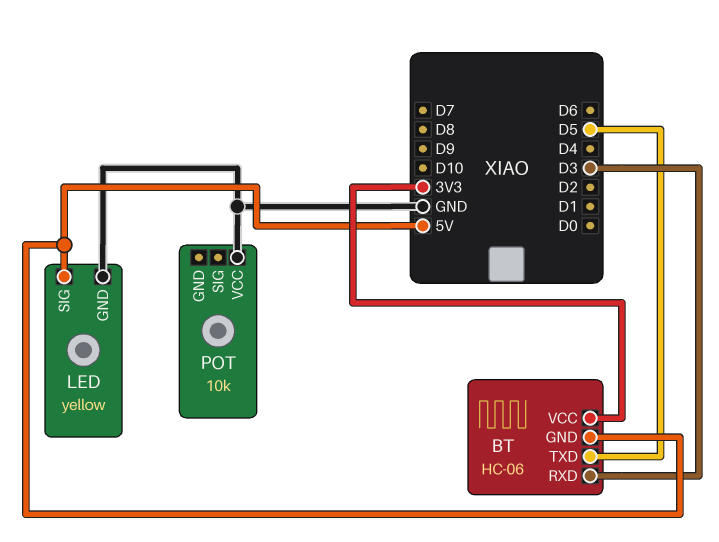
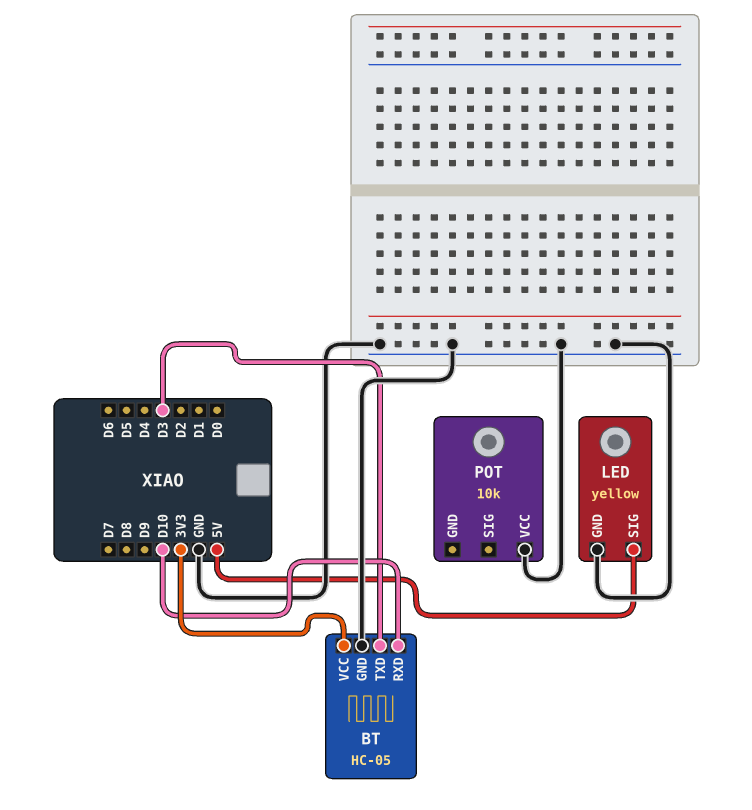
BT: HC-06 -> HC-05
BT pin GND: 5V -> GND
BT pin RXD: D3 -> D10
BT pin TXD: D5 -> D3

